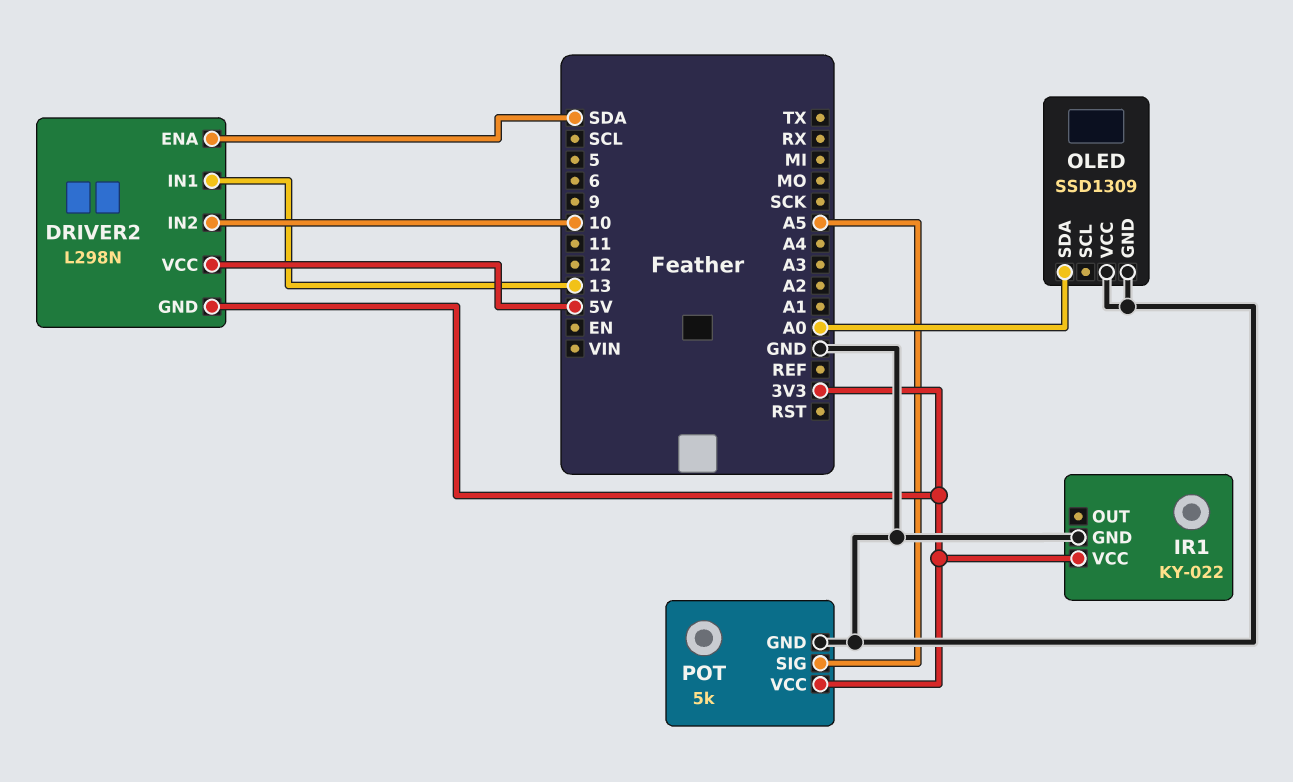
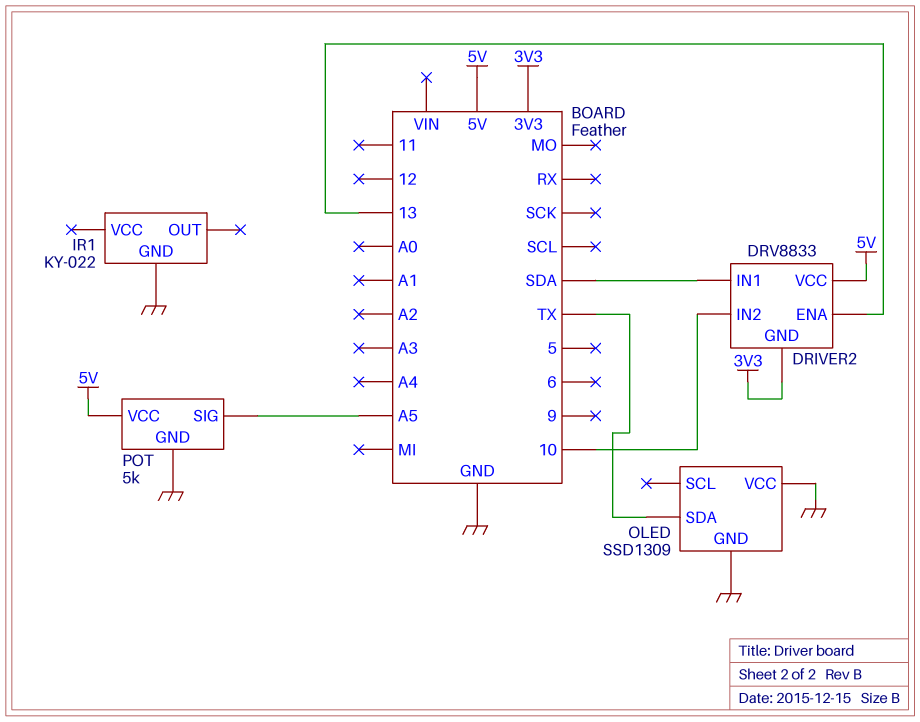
DRIVER2: L298N -> DRV8833
DRIVER2 pin ENA: SDA -> 13
DRIVER2 pin IN1: 13 -> SDA
IR1 pin VCC: 3V3 -> none
OLED pin SDA: A0 -> TX
POT pin VCC: 3V3 -> 5V

